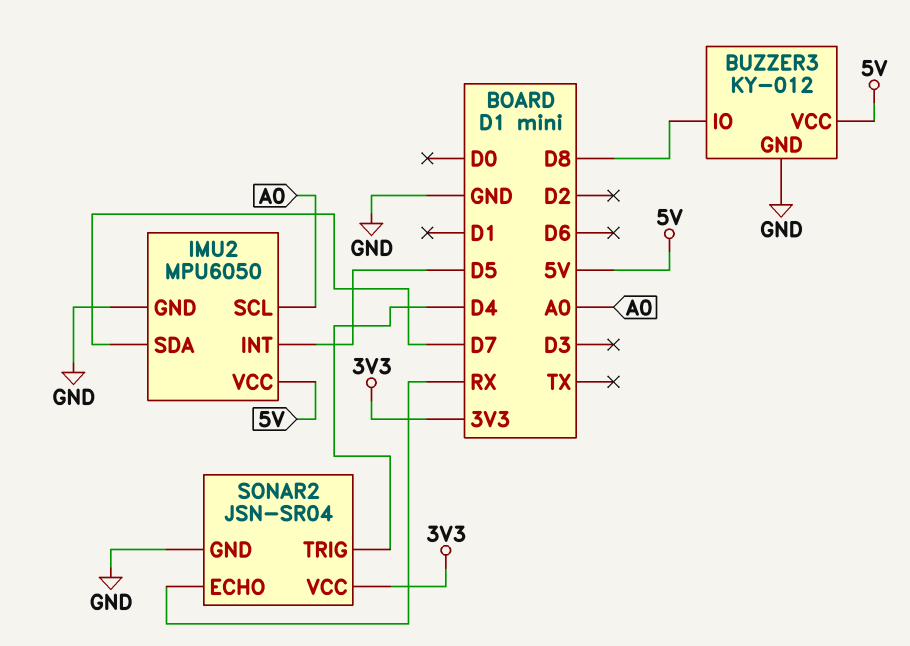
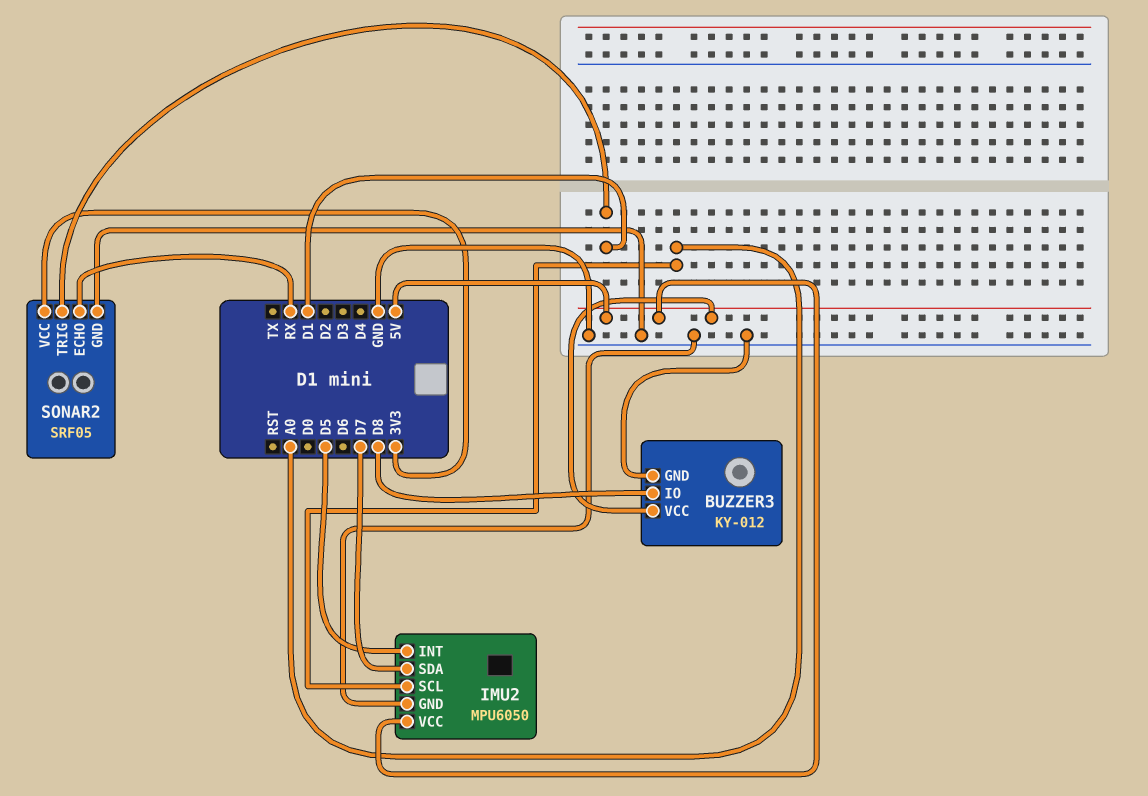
SONAR2: JSN-SR04 -> SRF05
SONAR2 pin TRIG: D4 -> D1

